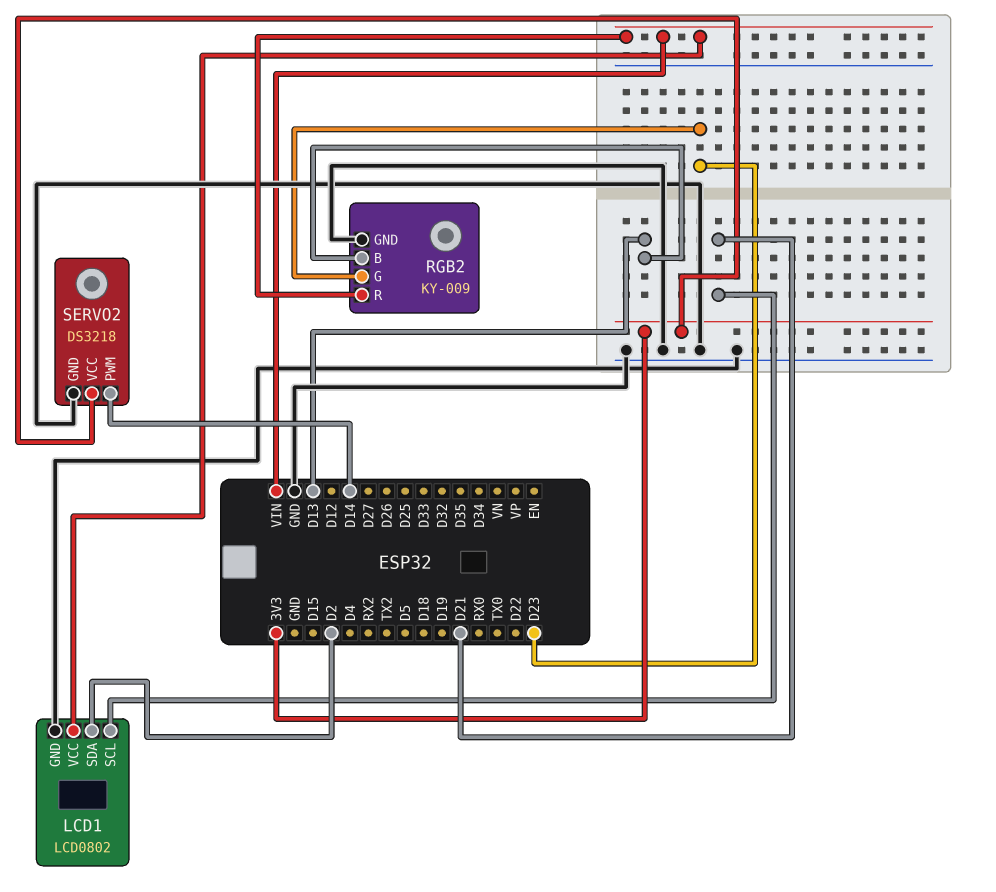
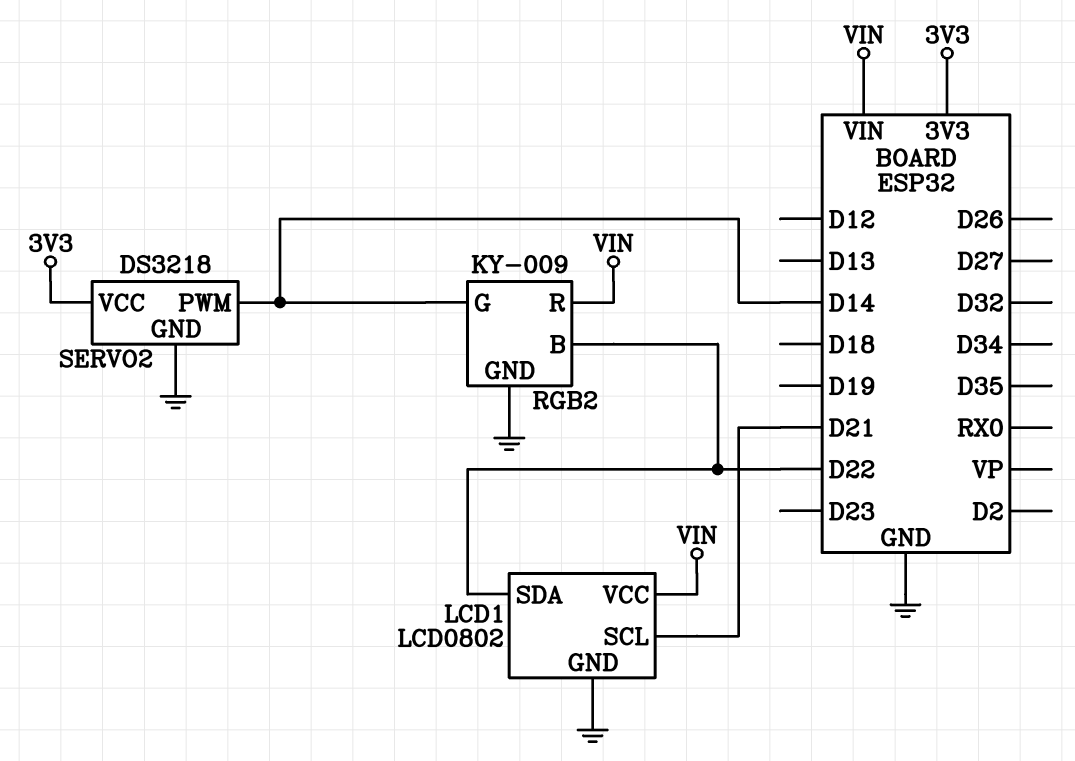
LCD1 pin SDA: D2 -> D22
RGB2 pin B: D13 -> D22
RGB2 pin G: D23 -> D14

